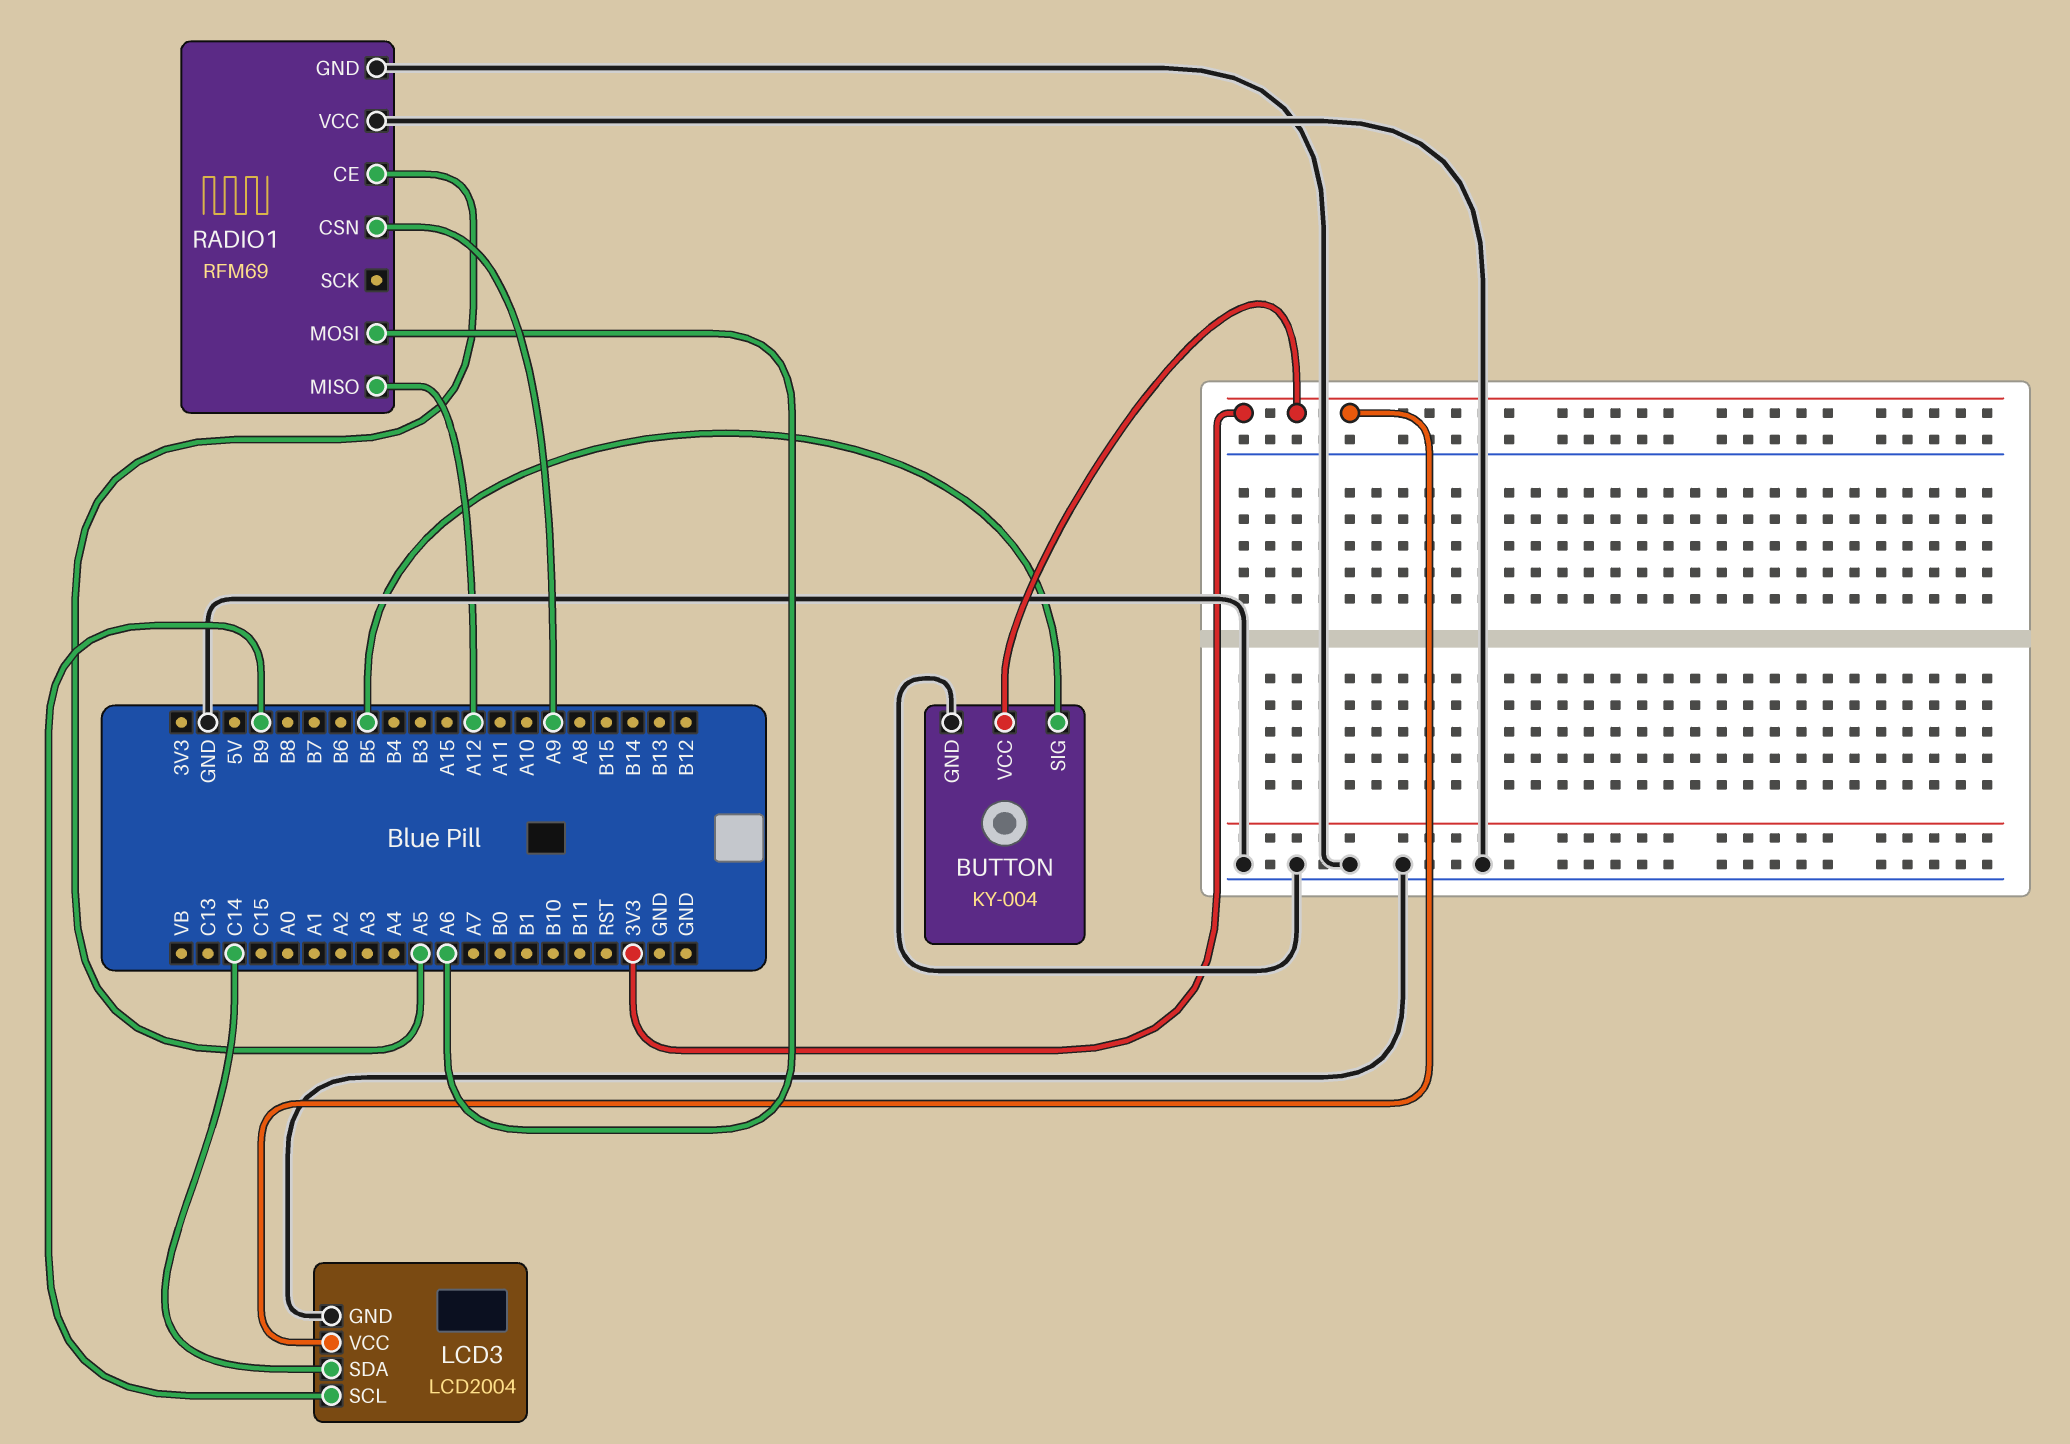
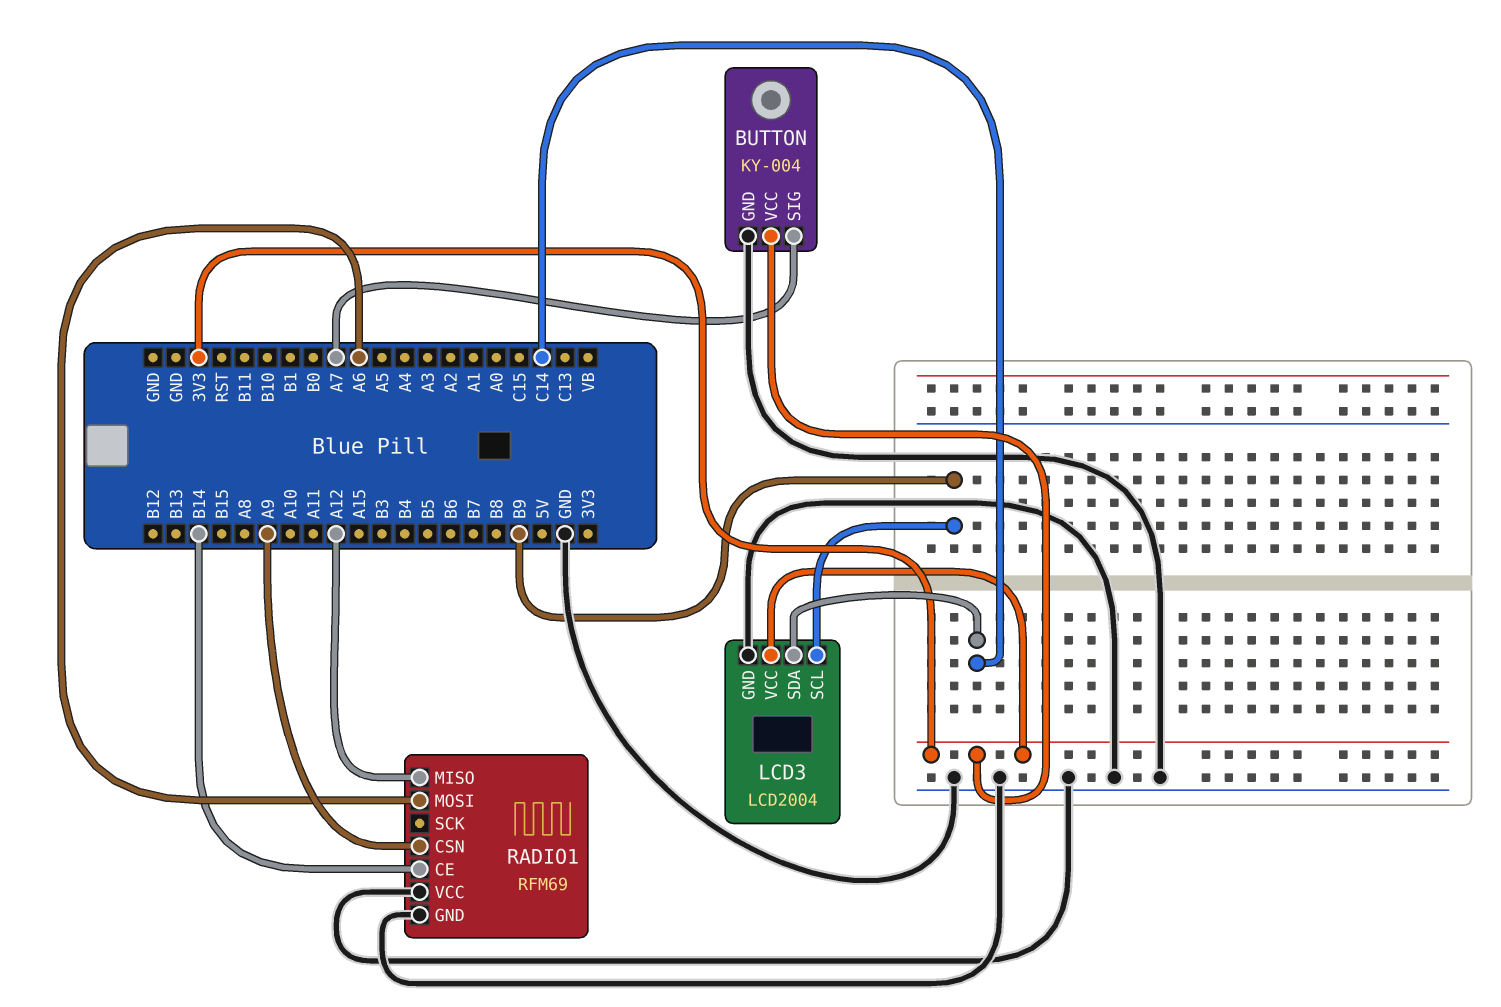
BUTTON pin SIG: B5 -> A7
RADIO1 pin CE: A5 -> B14

